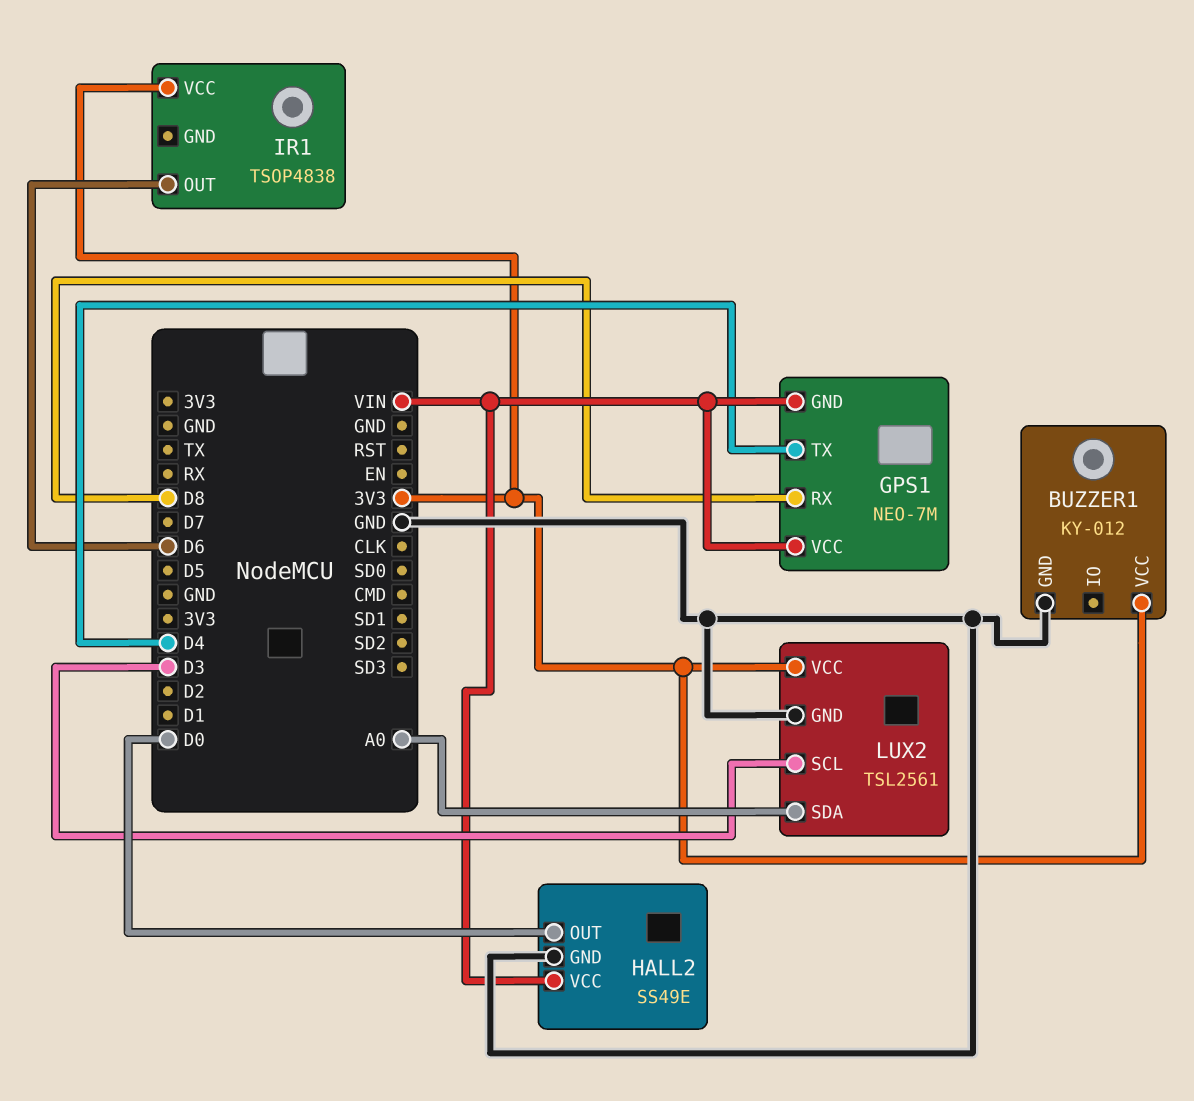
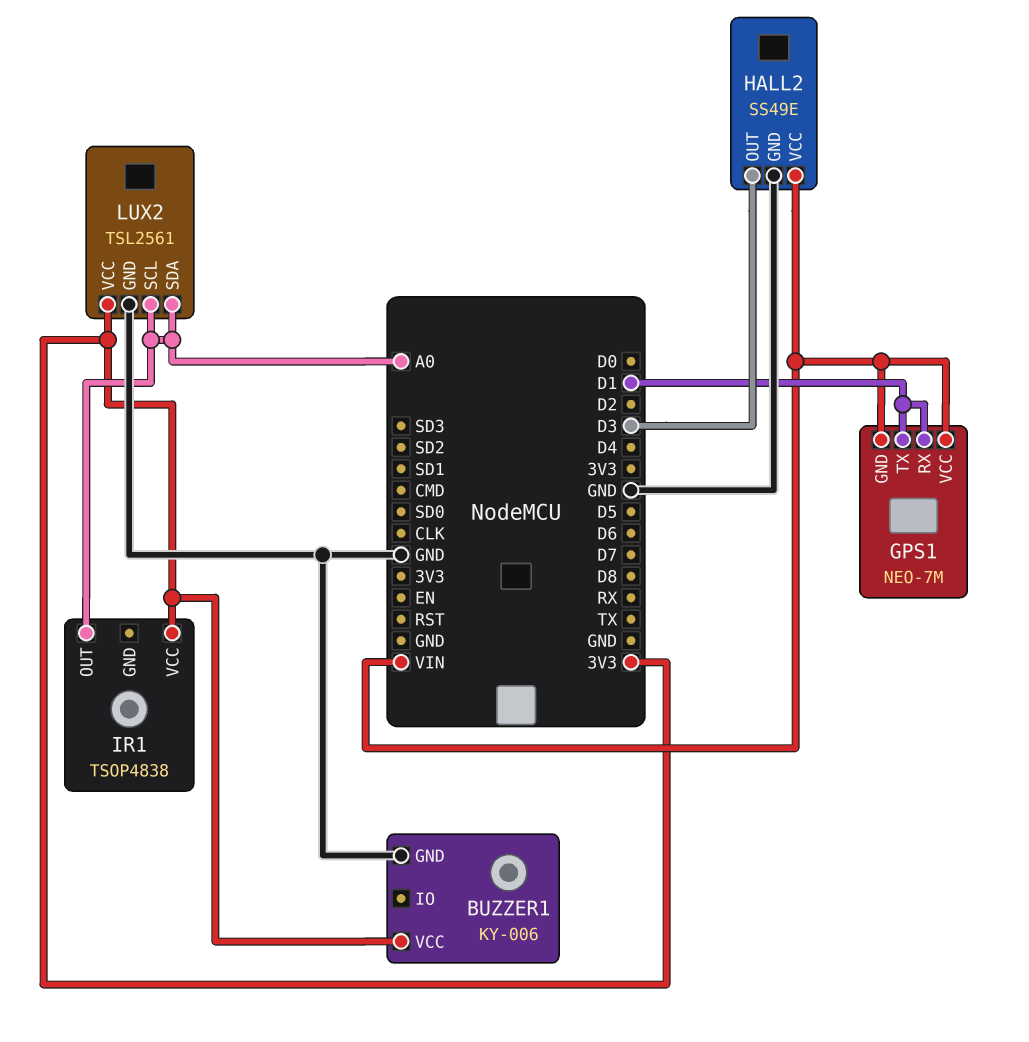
BUZZER1: KY-012 -> KY-006
GPS1 pin RX: D8 -> D1
GPS1 pin TX: D4 -> D1
HALL2 pin OUT: D0 -> D3
IR1 pin OUT: D6 -> A0
LUX2 pin SCL: D3 -> A0

